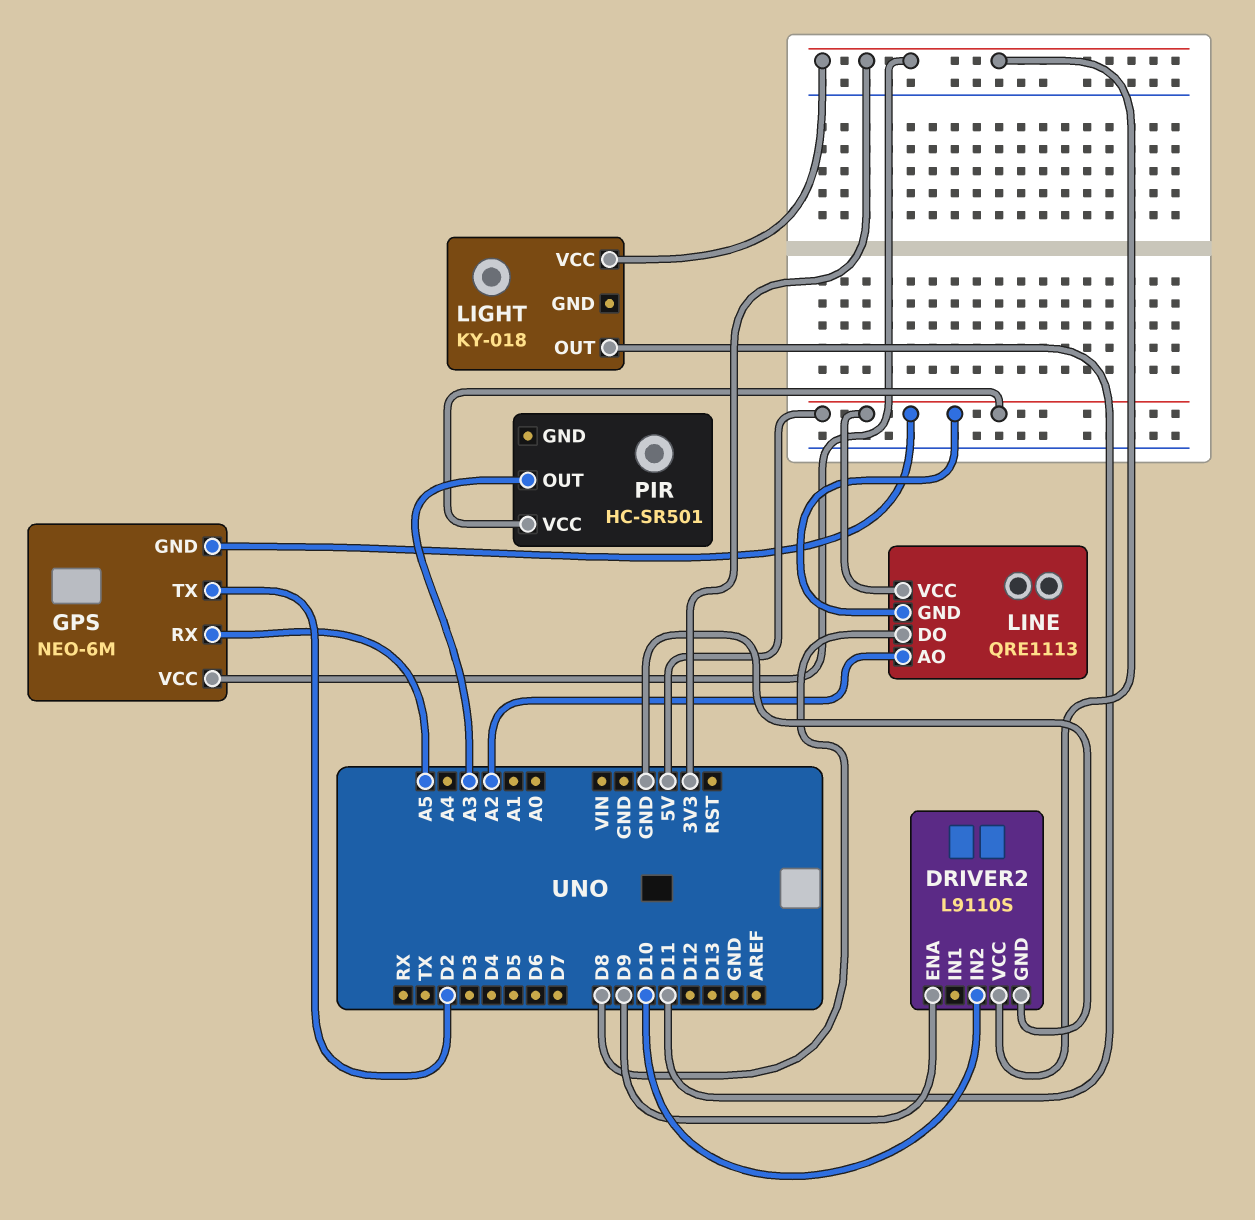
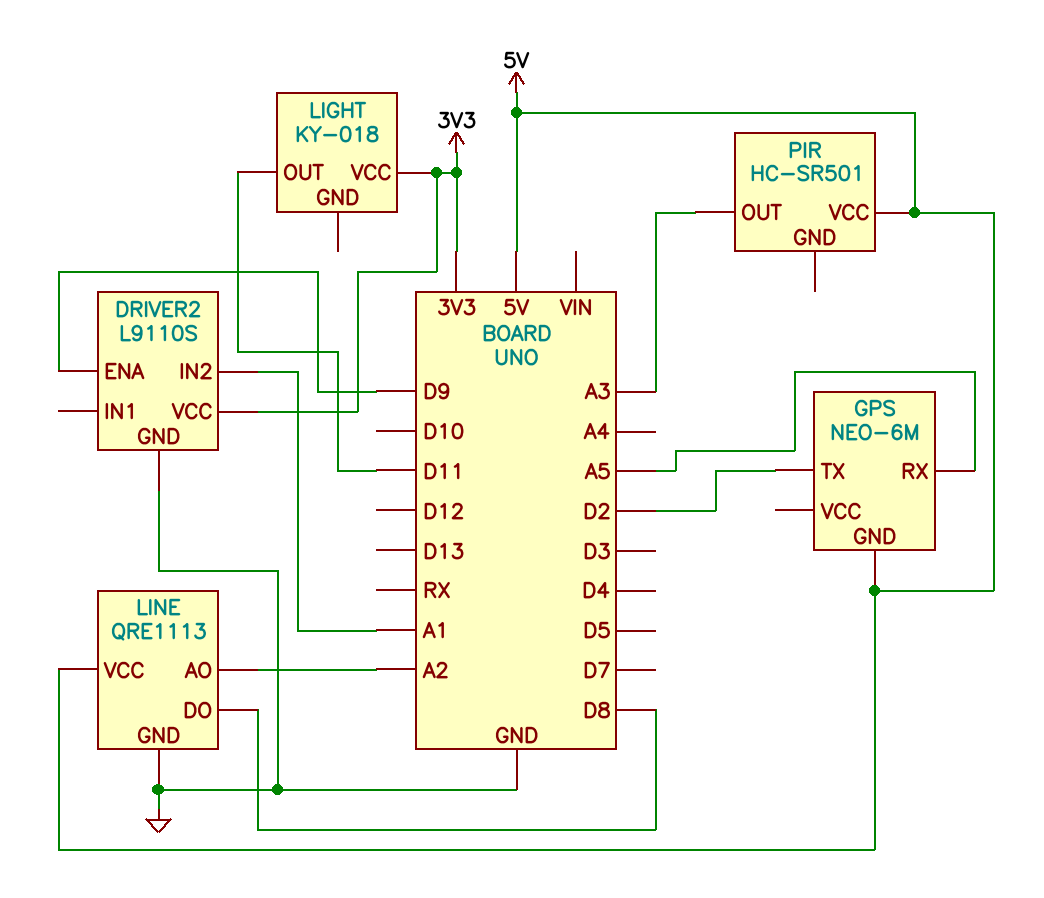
DRIVER2 pin IN2: D10 -> A1
GPS pin VCC: 3V3 -> none
LINE pin GND: 5V -> GND

